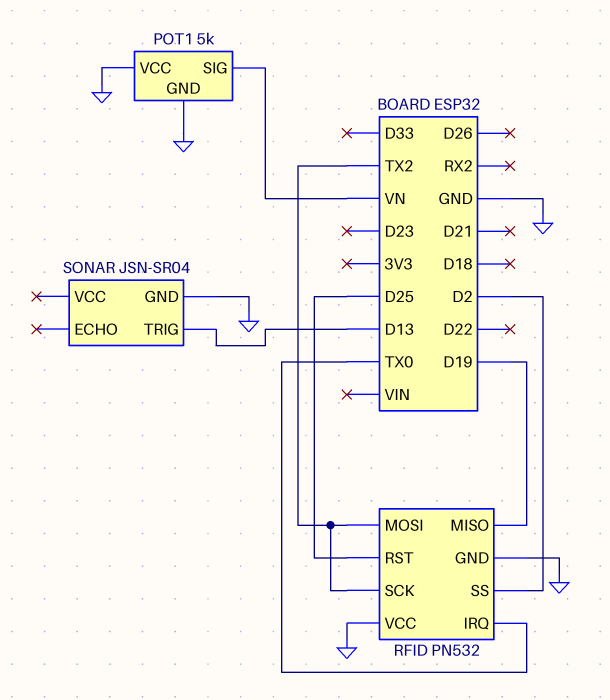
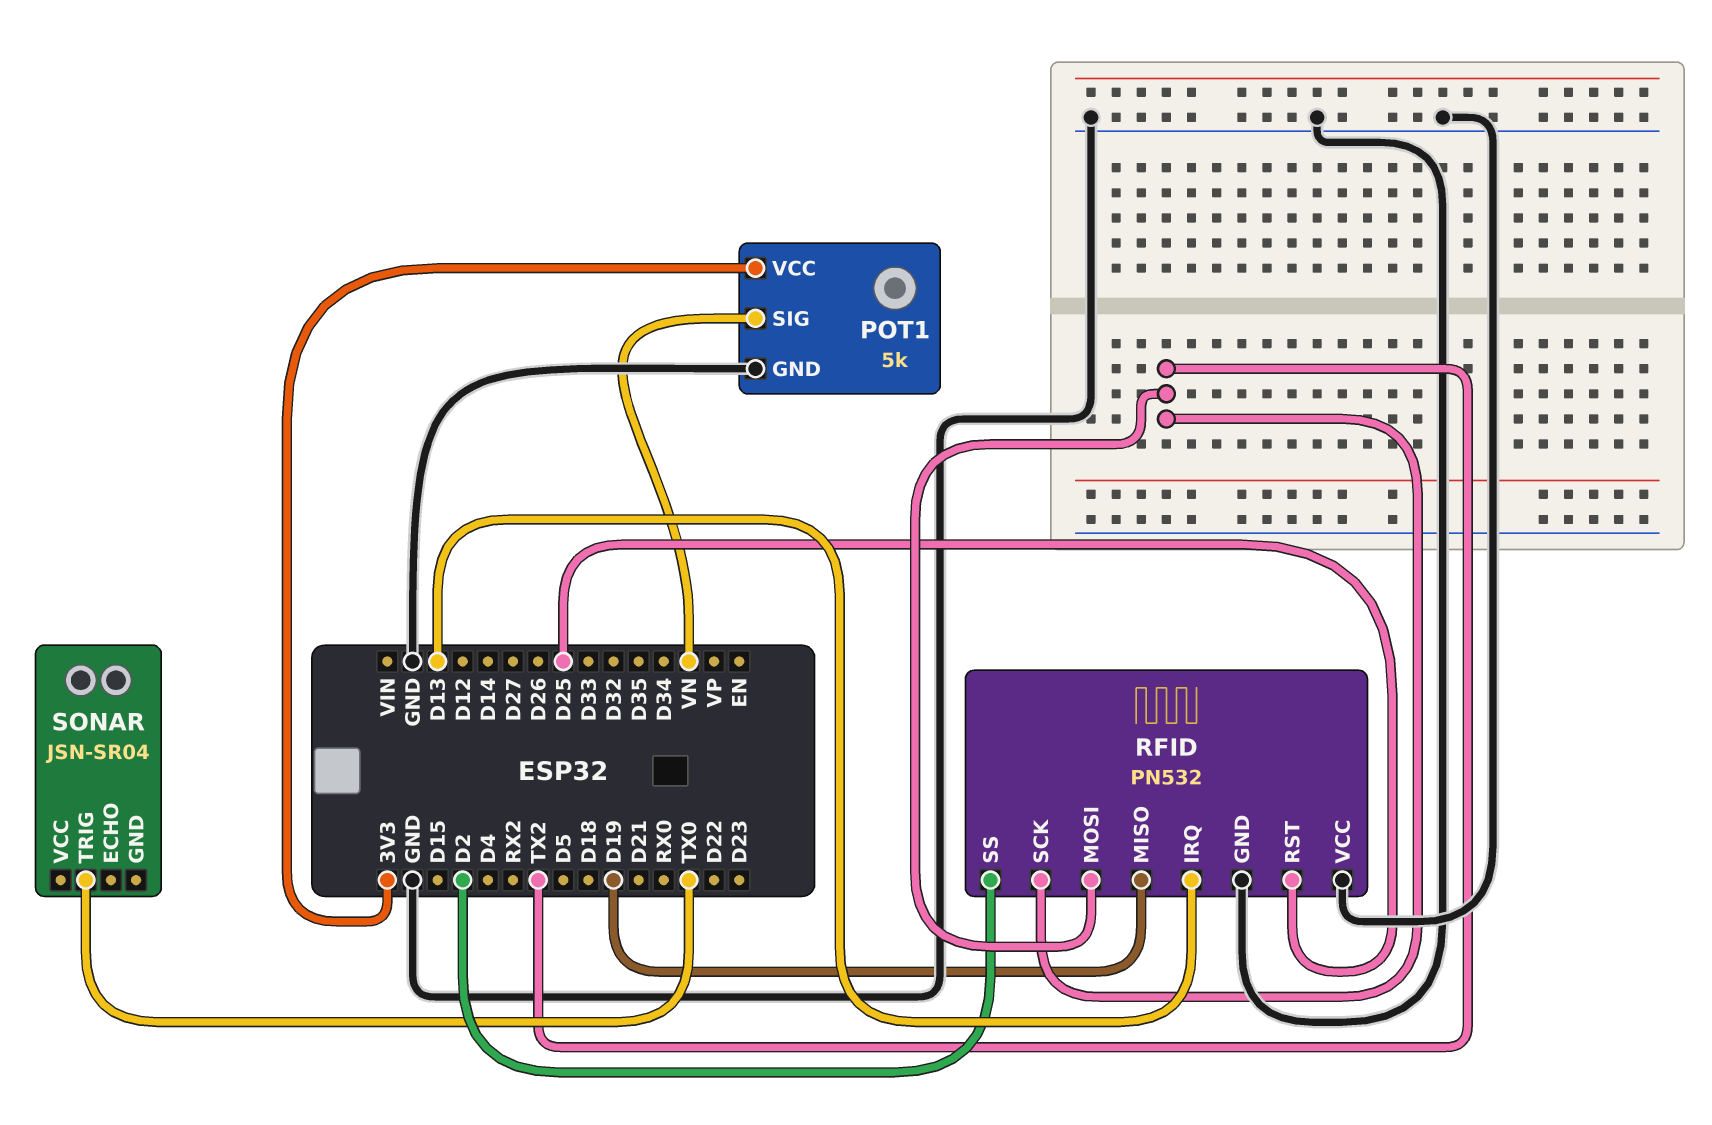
POT1 pin VCC: GND -> 3V3
RFID pin IRQ: TX0 -> D13
SONAR pin GND: GND -> none
SONAR pin TRIG: D13 -> TX0

